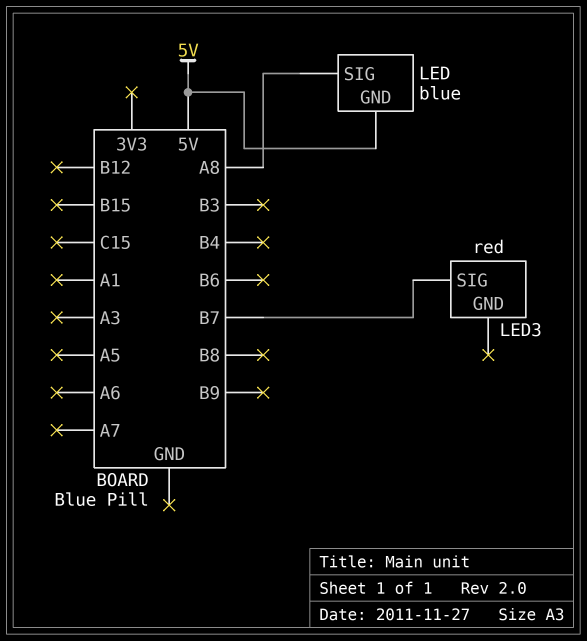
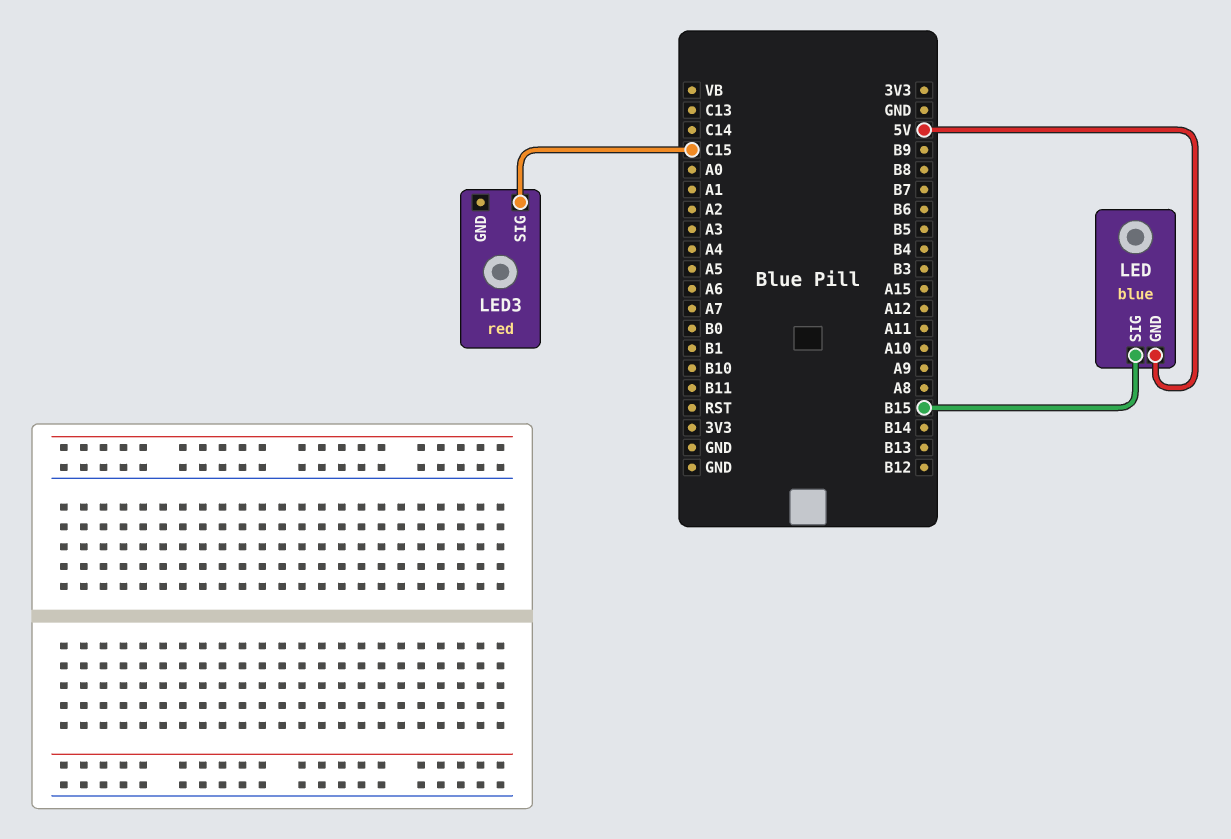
LED pin SIG: A8 -> B15
LED3 pin SIG: B7 -> C15

